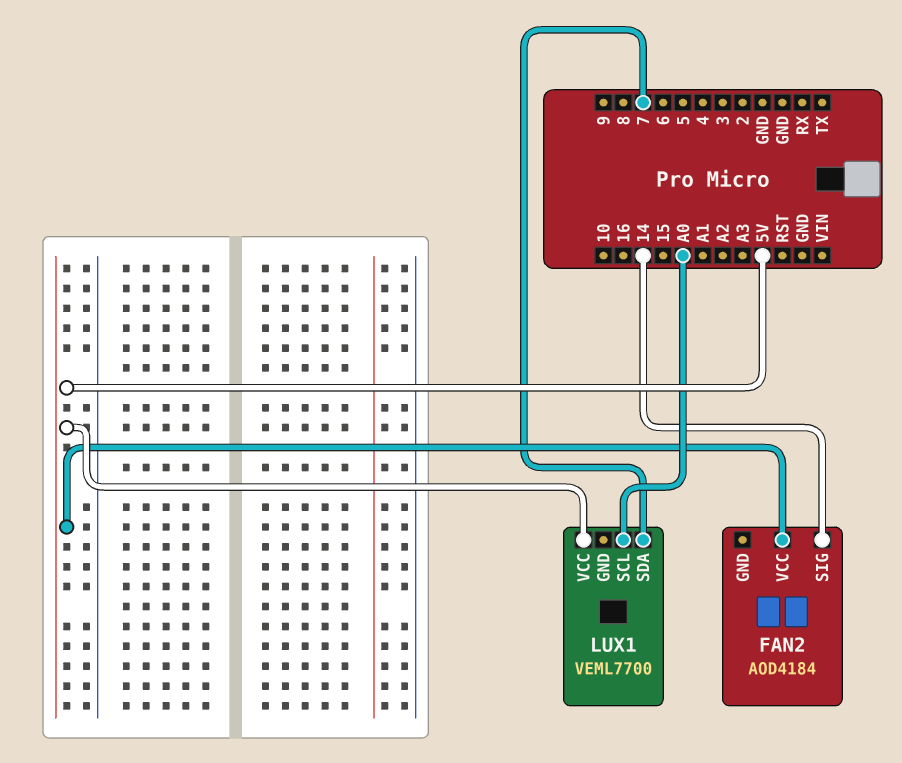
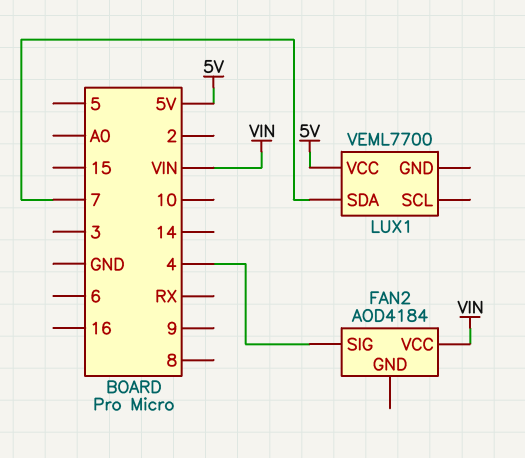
FAN2 pin SIG: 14 -> 4
FAN2 pin VCC: 5V -> VIN
LUX1 pin SCL: A0 -> none

